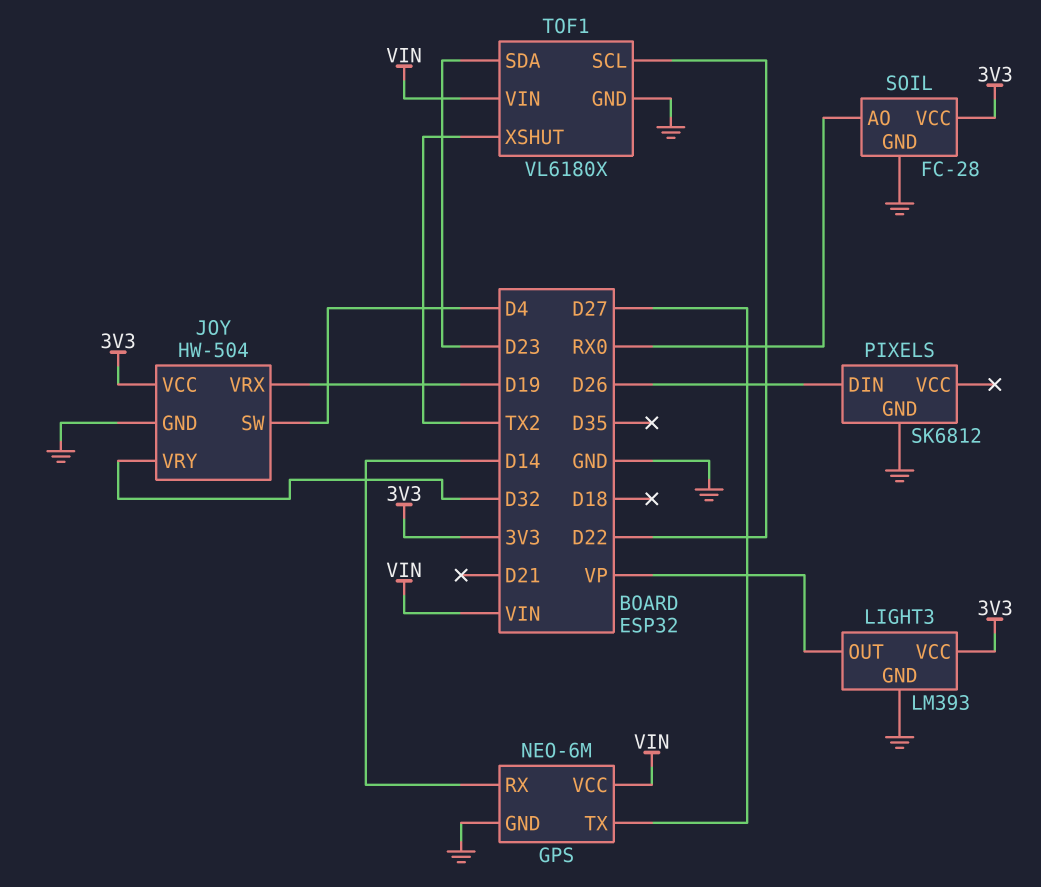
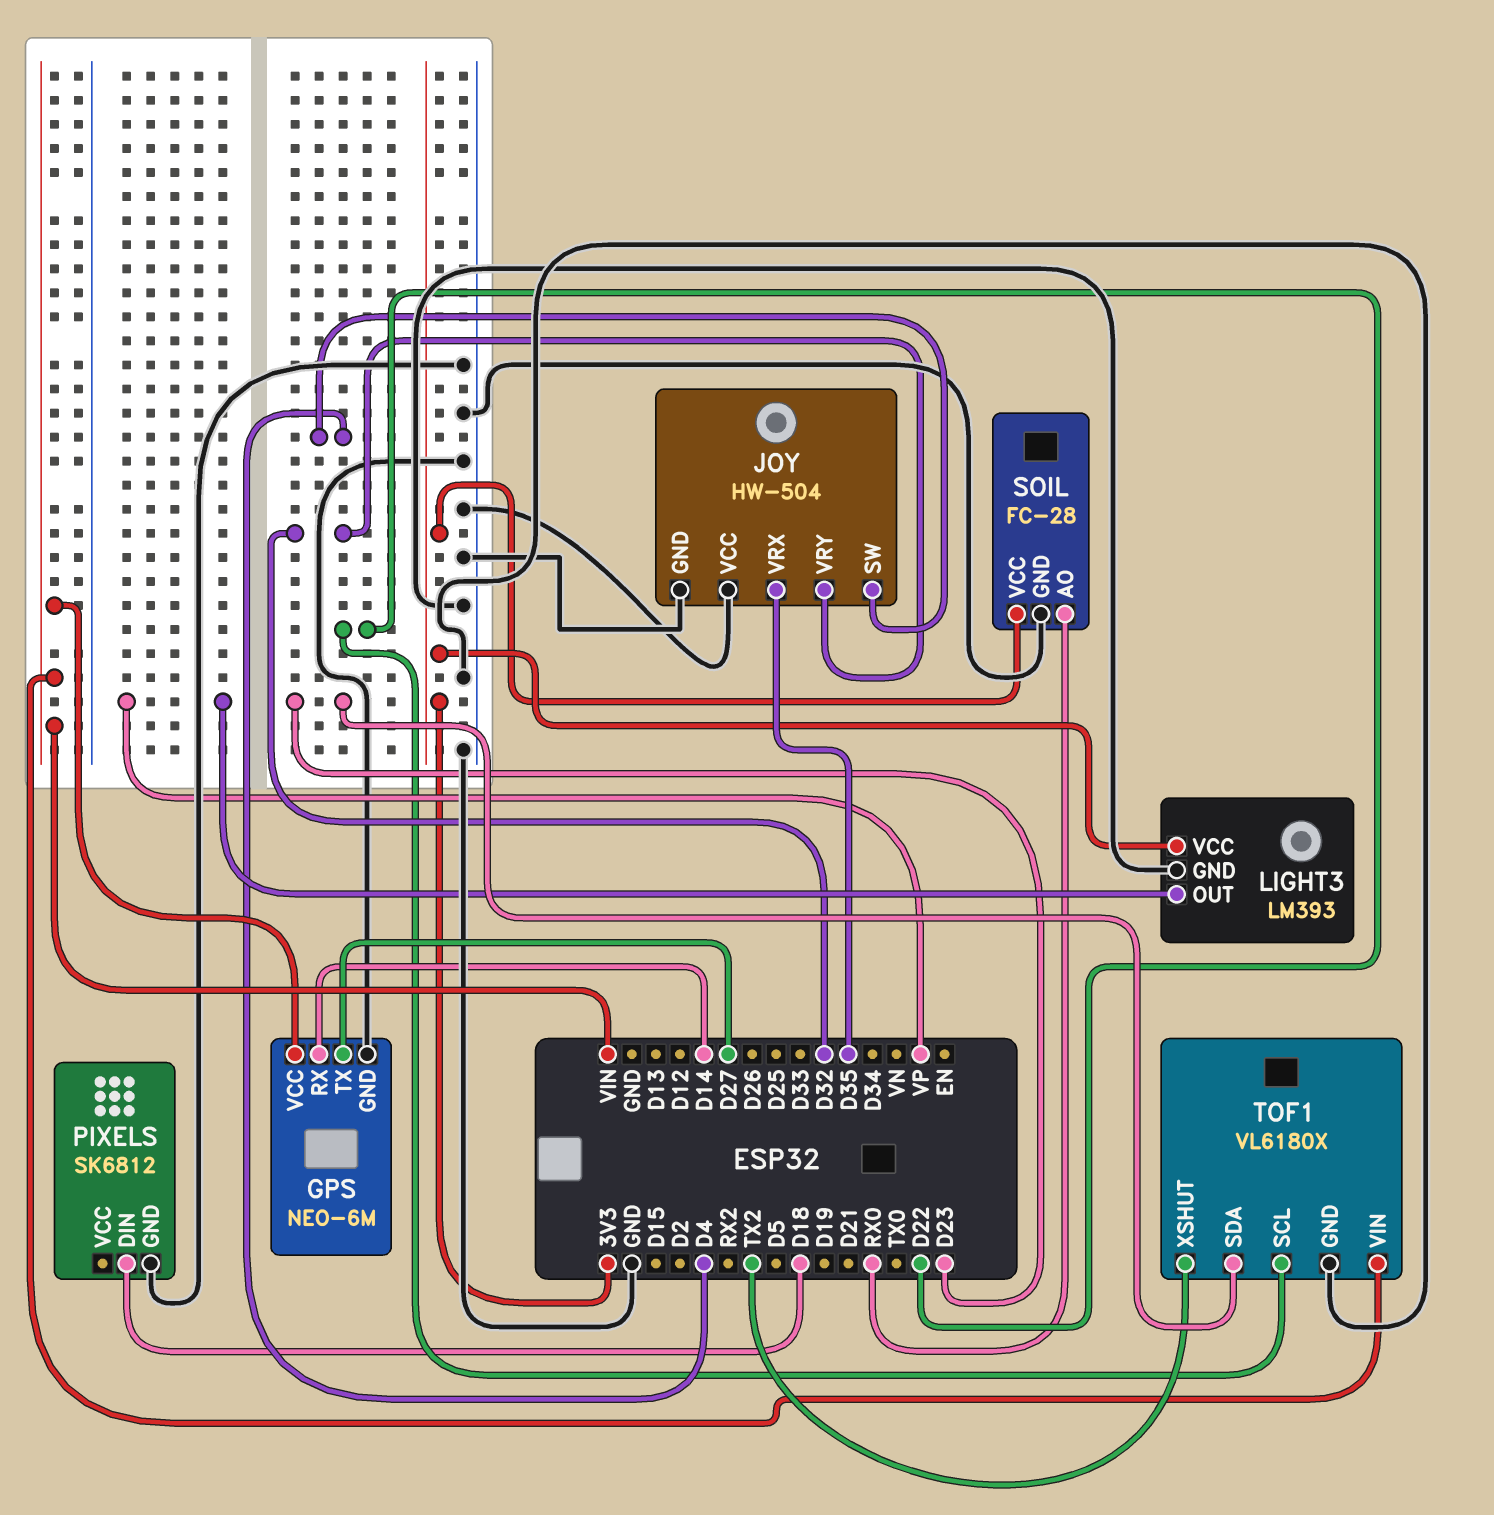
JOY pin VCC: 3V3 -> GND
JOY pin VRX: D19 -> D35
PIXELS pin DIN: D26 -> D18

